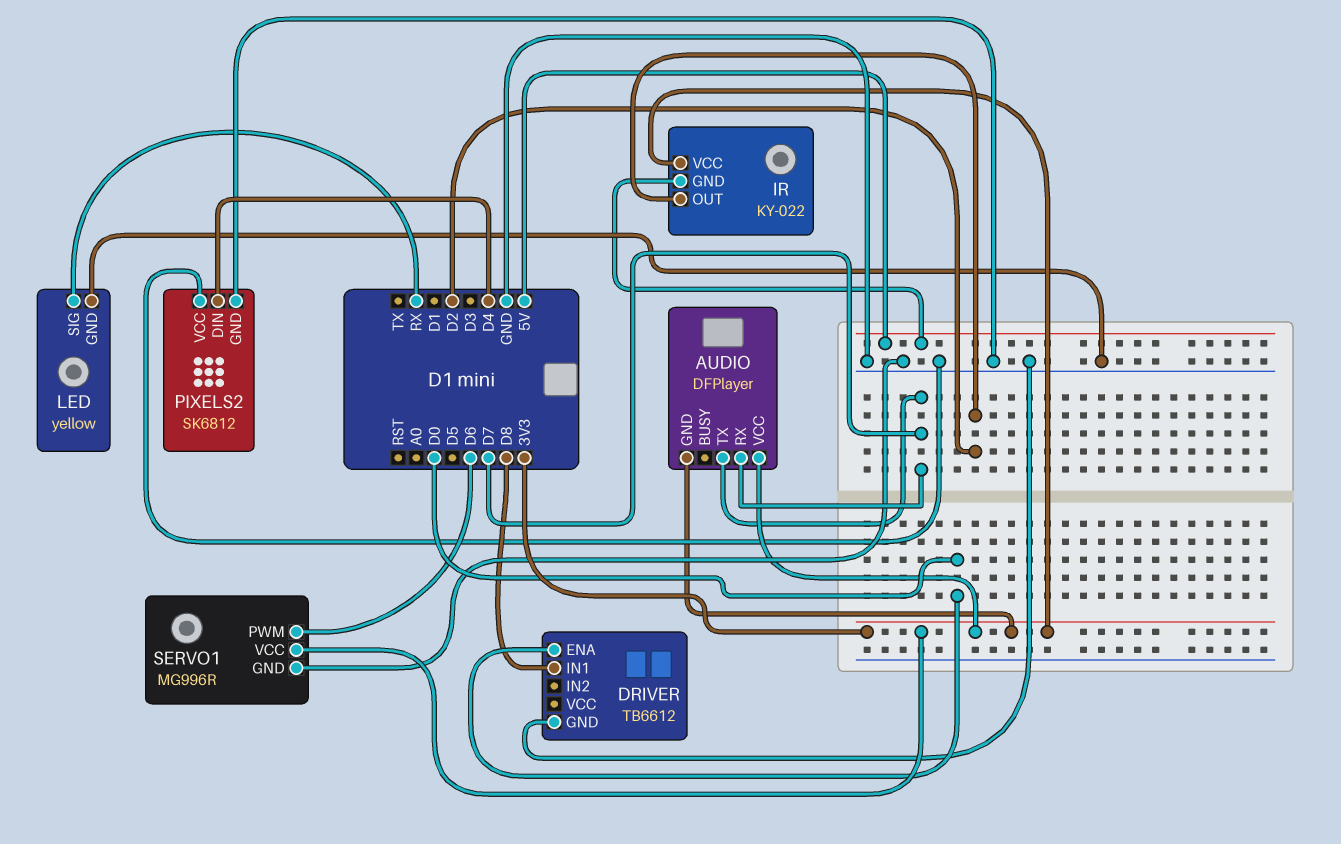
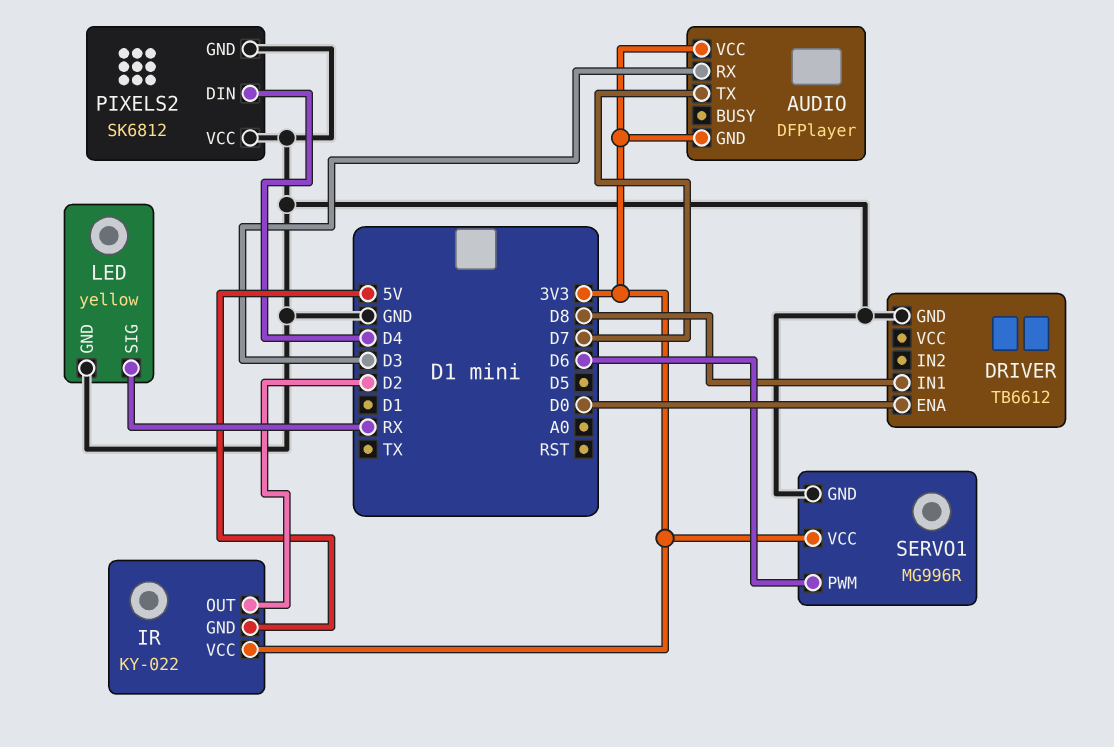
AUDIO pin RX: D7 -> D3

